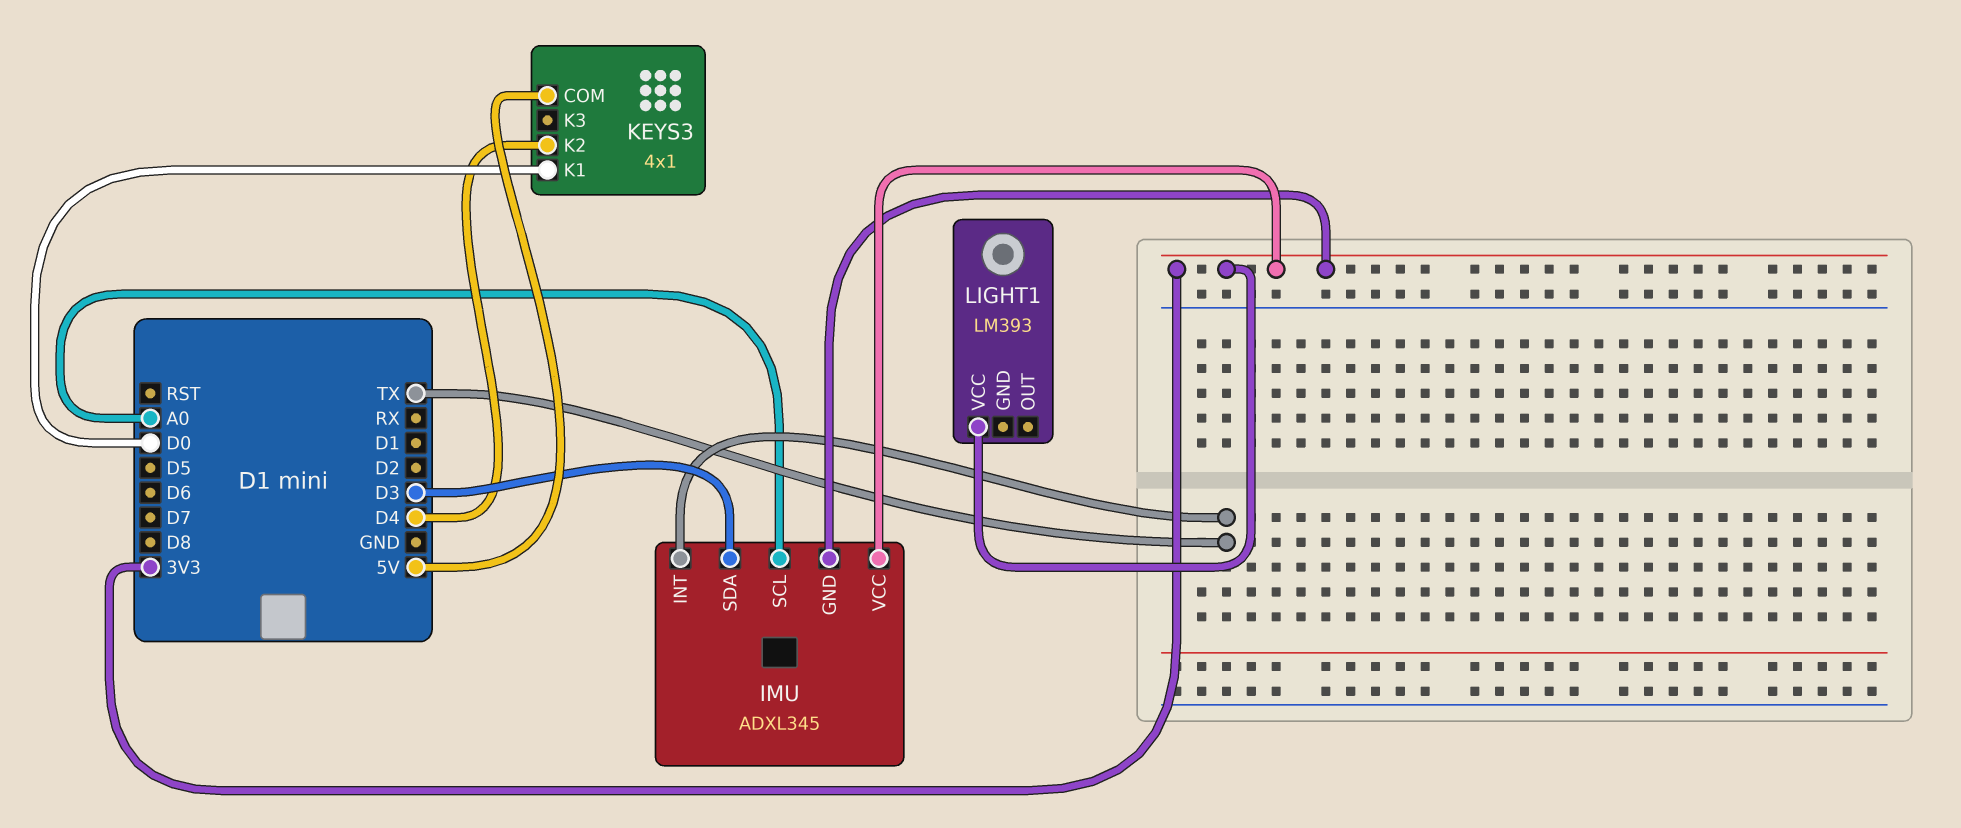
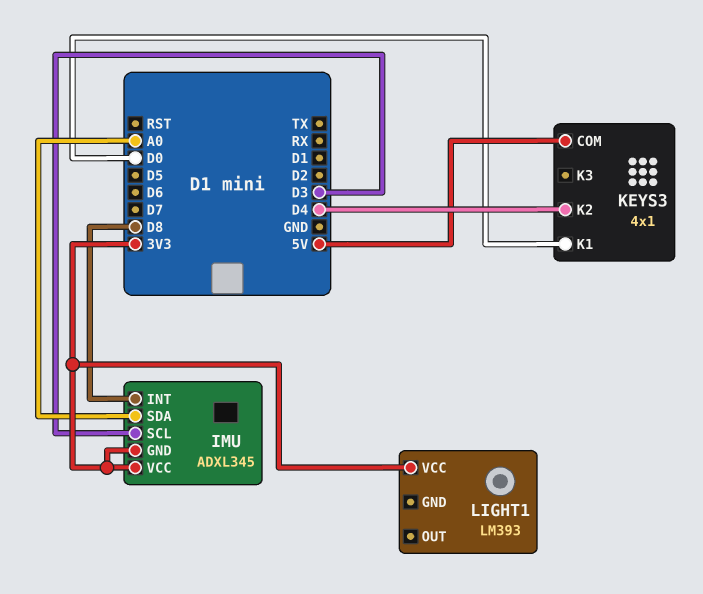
IMU pin INT: TX -> D8
IMU pin SCL: A0 -> D3
IMU pin SDA: D3 -> A0

